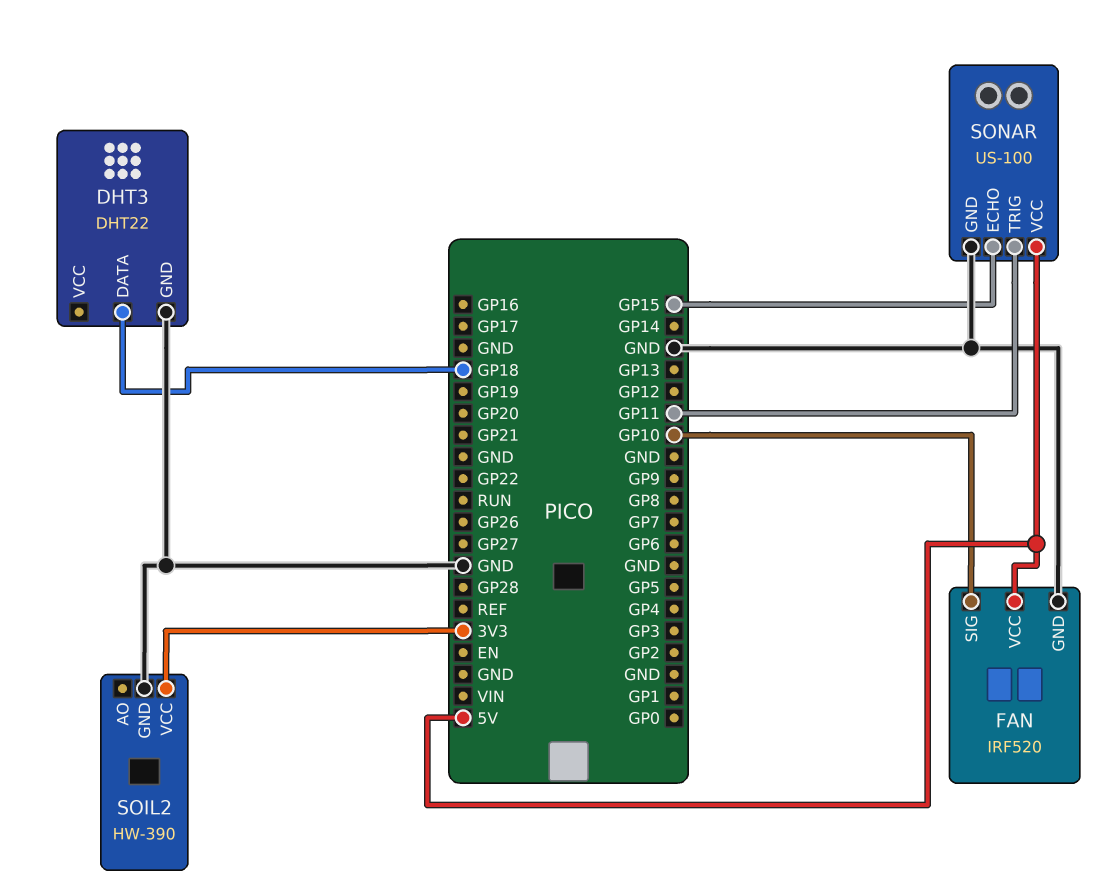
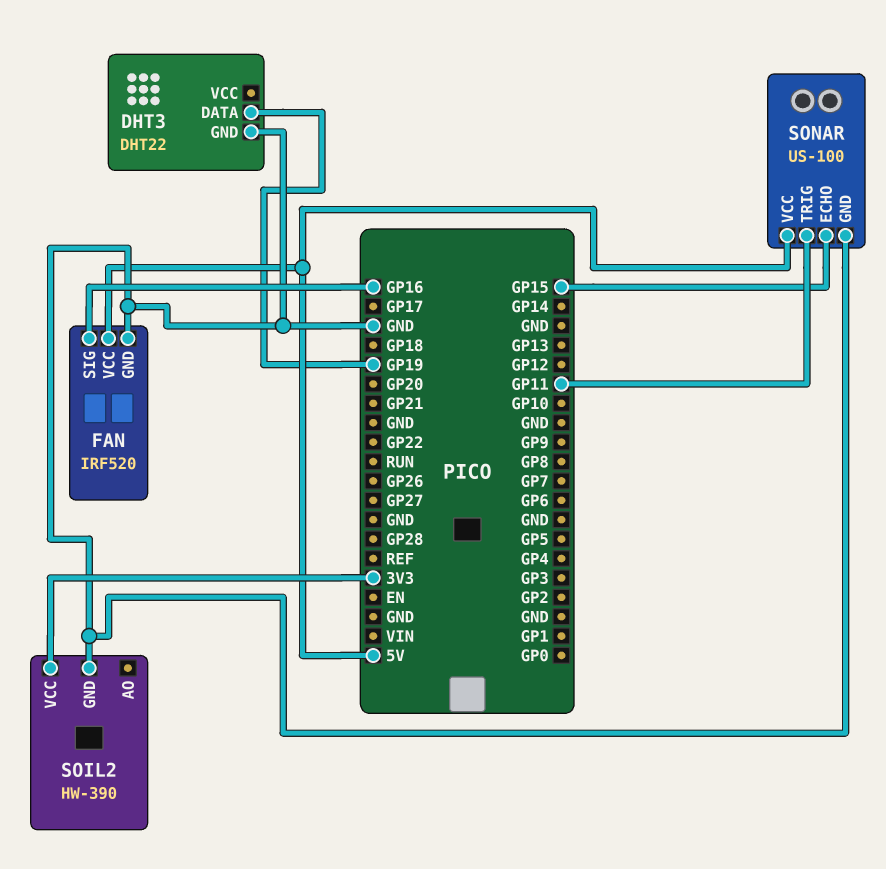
DHT3 pin DATA: GP18 -> GP19
FAN pin SIG: GP10 -> GP16

